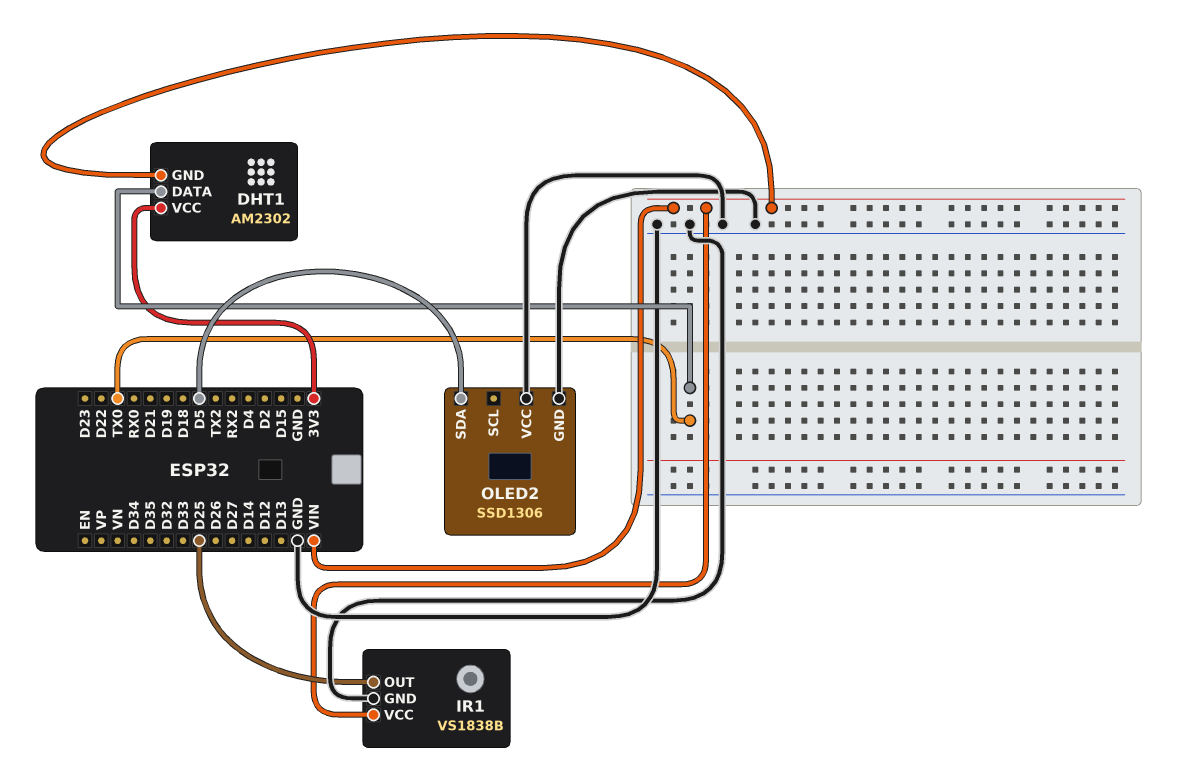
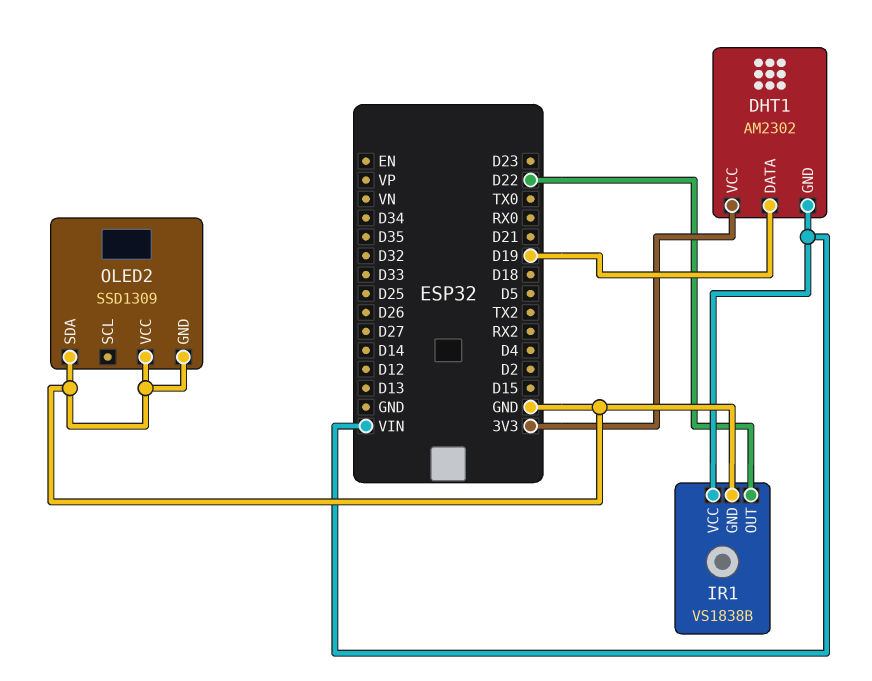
DHT1 pin DATA: TX0 -> D19
IR1 pin OUT: D25 -> D22
OLED2: SSD1306 -> SSD1309
OLED2 pin SDA: D5 -> GND

